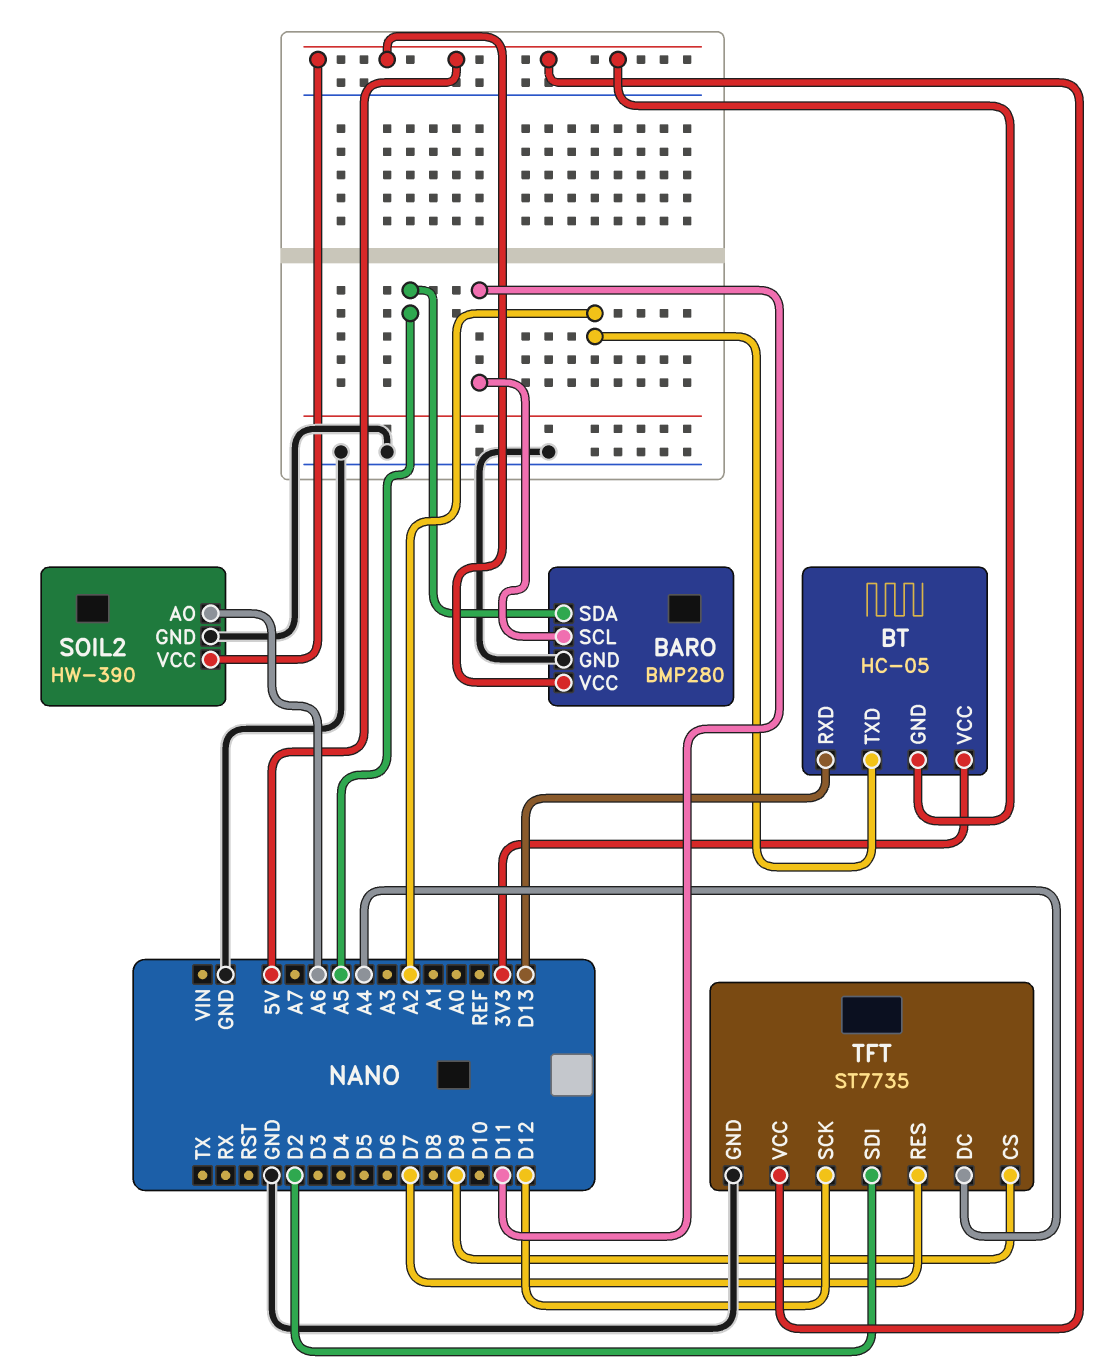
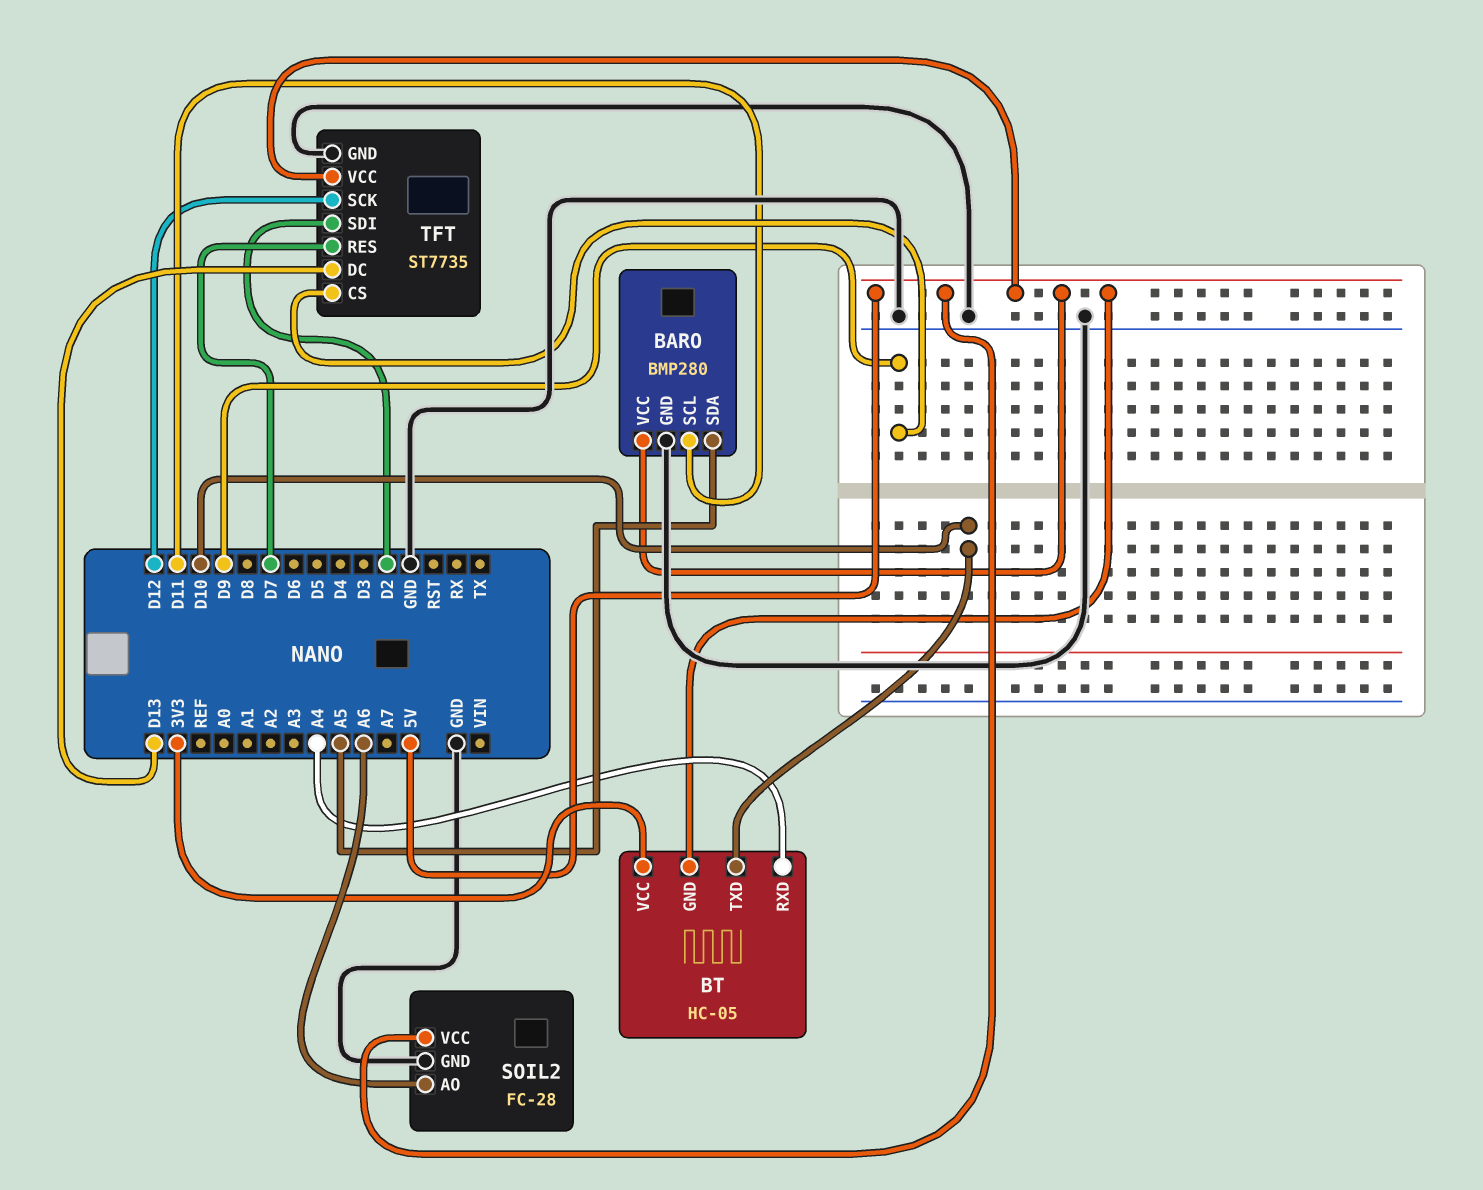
BT pin RXD: D13 -> A4
BT pin TXD: A2 -> D10
SOIL2: HW-390 -> FC-28
TFT pin DC: A4 -> D13

